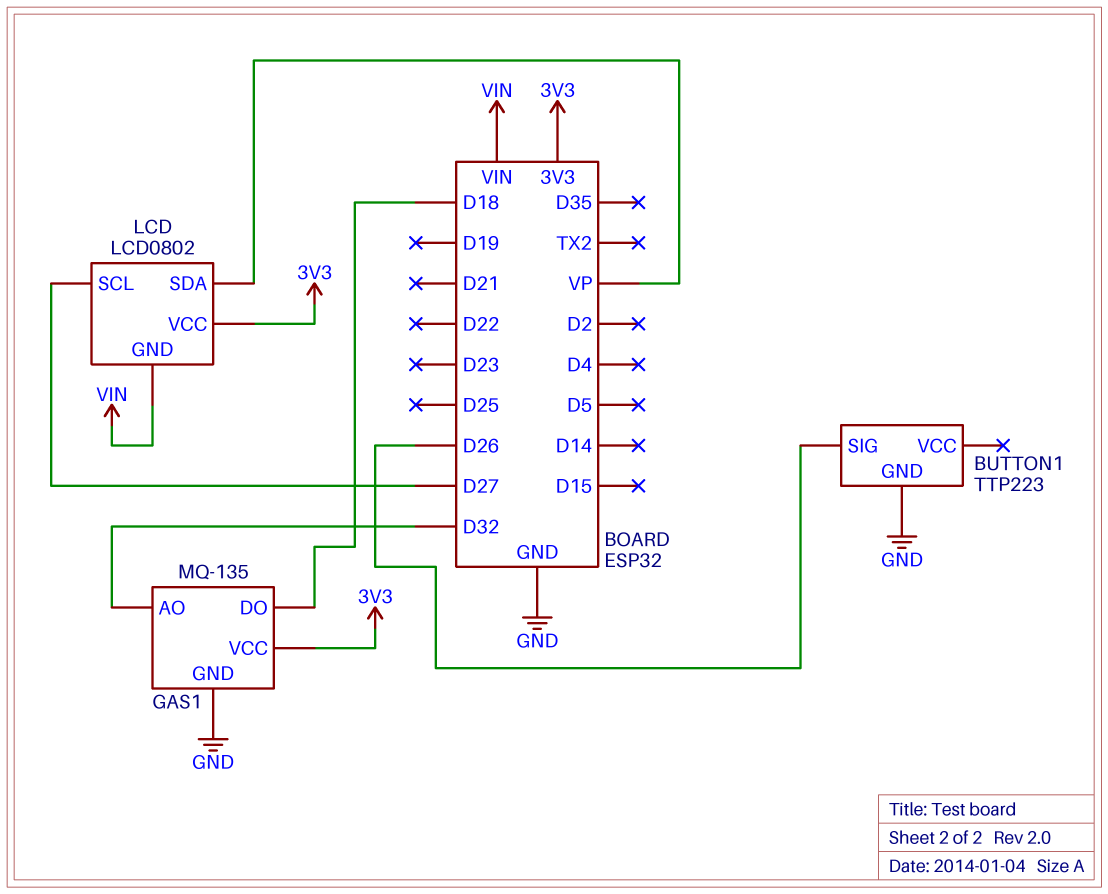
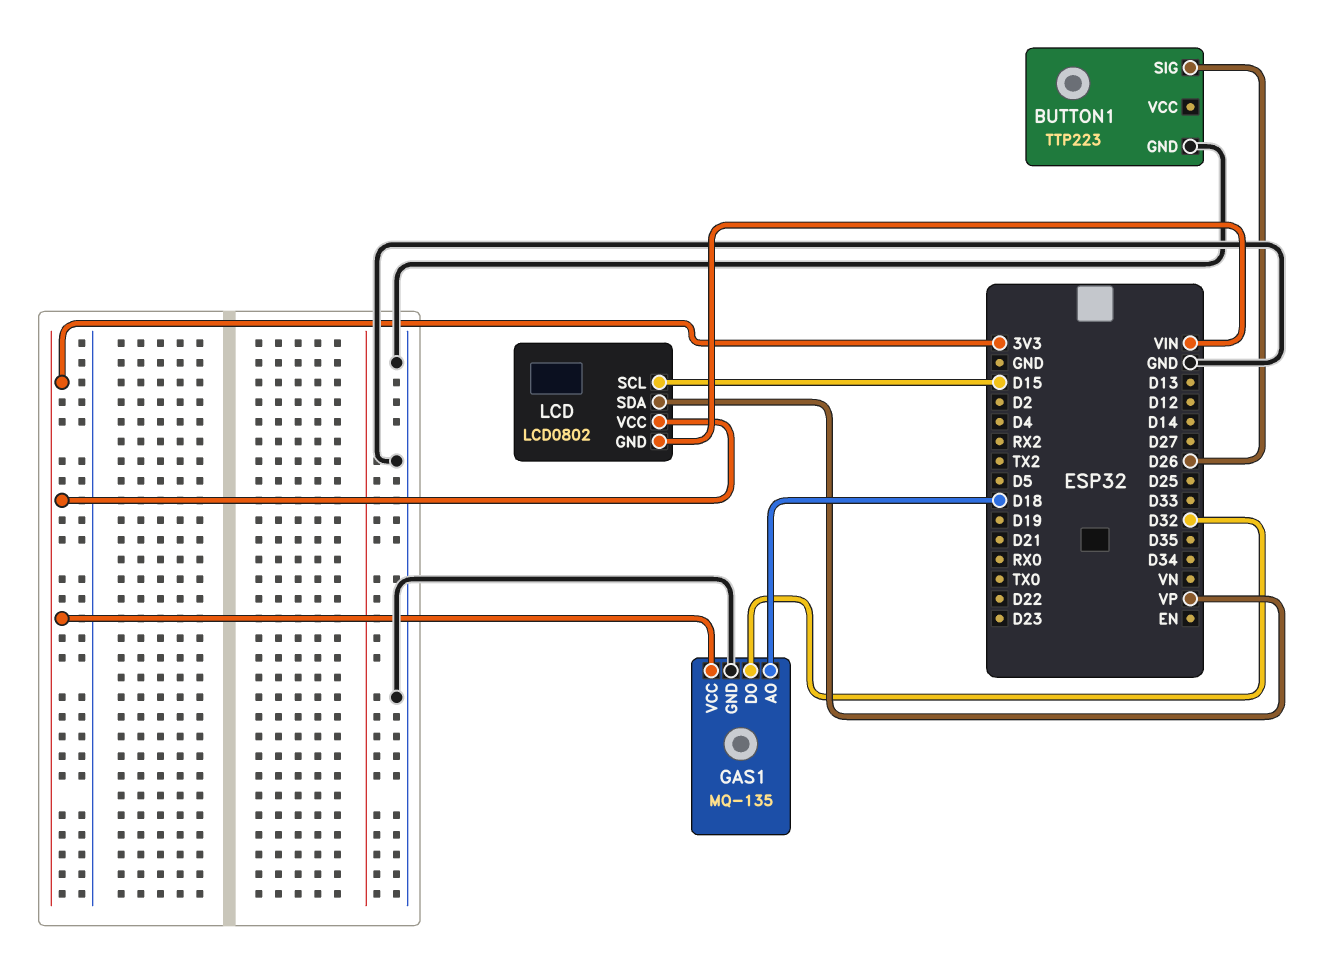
GAS1 pin AO: D32 -> D18
GAS1 pin DO: D18 -> D32
LCD pin SCL: D27 -> D15

